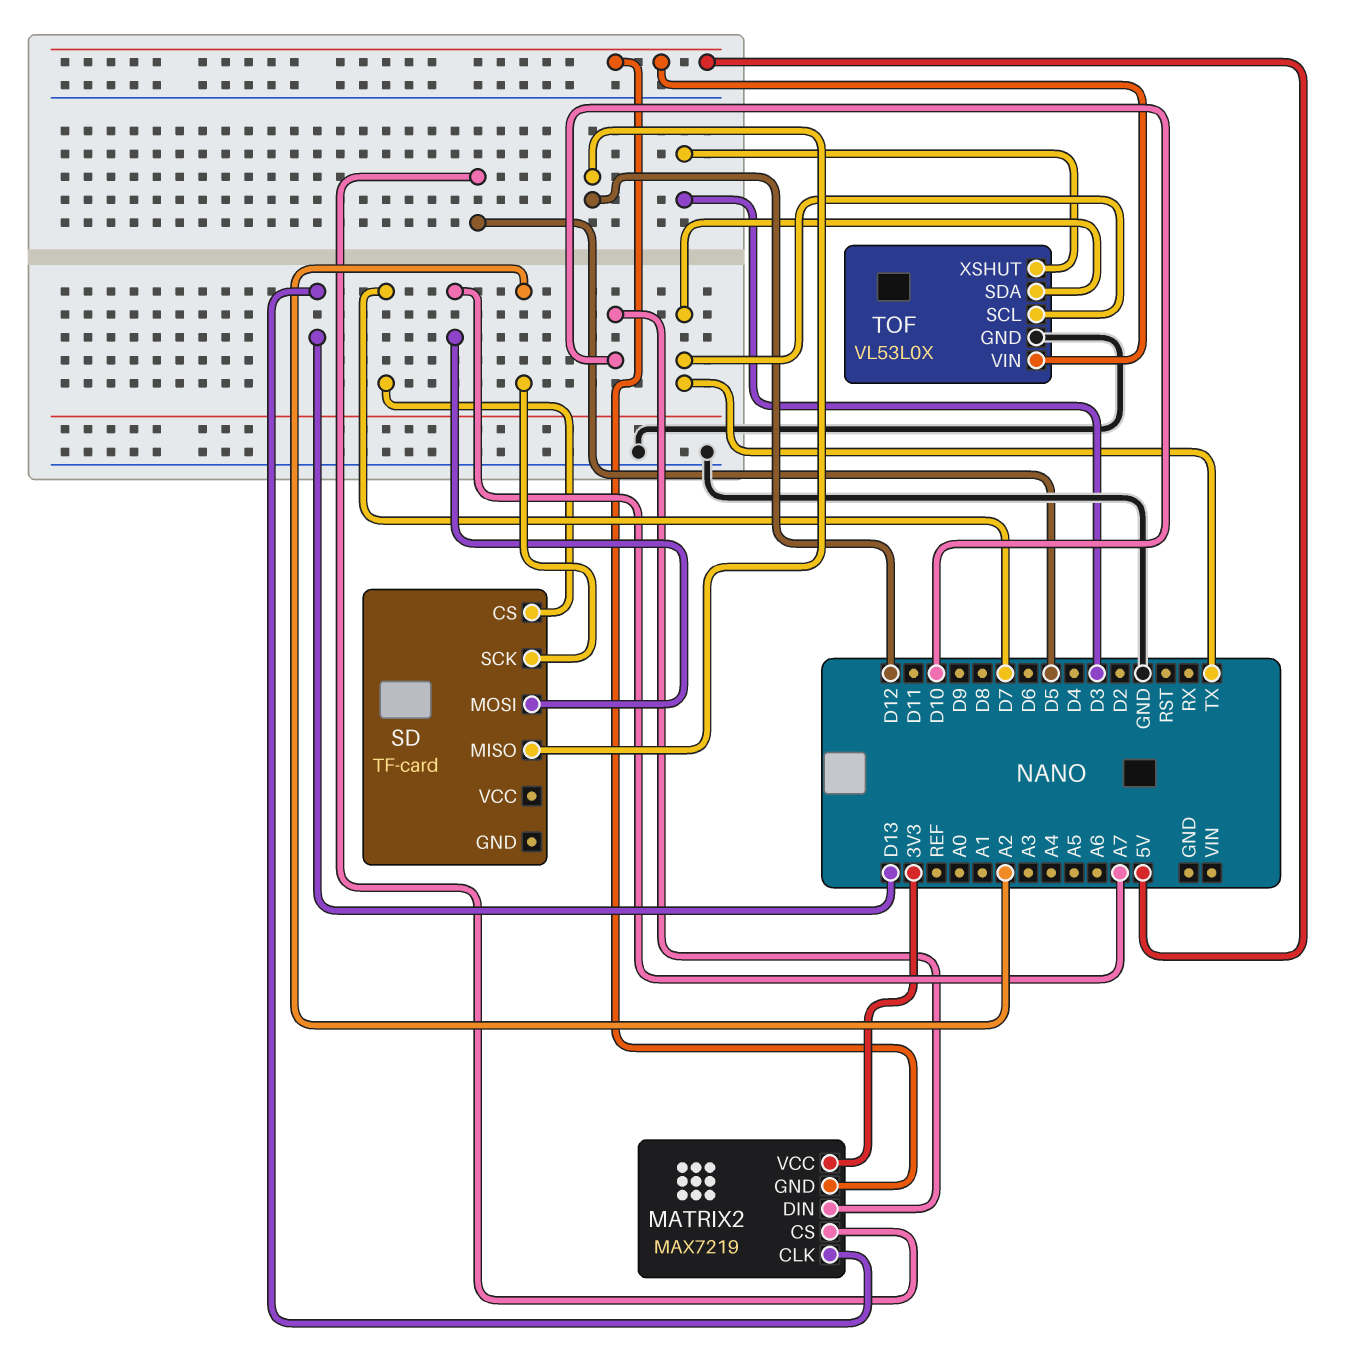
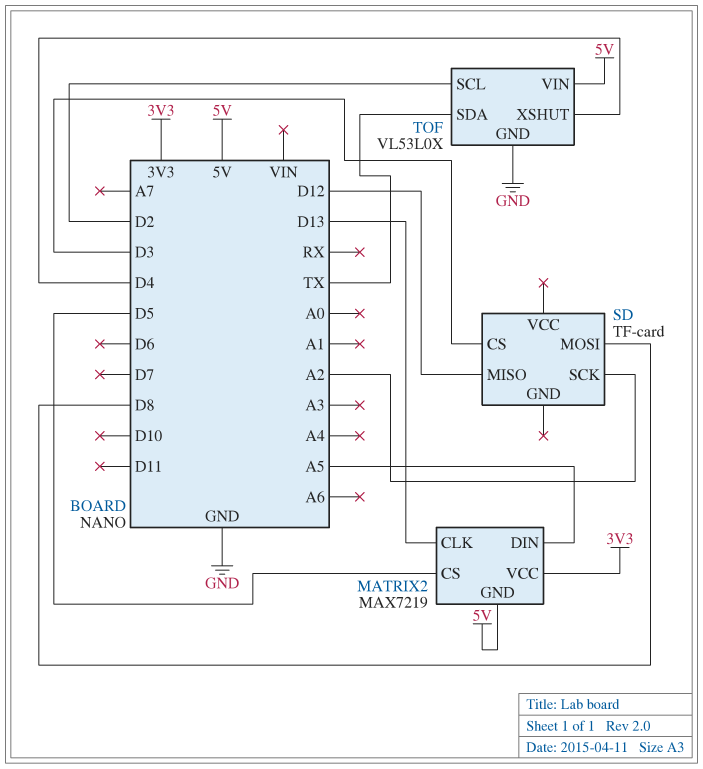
MATRIX2 pin DIN: D10 -> A5
SD pin CS: D7 -> D3
SD pin MOSI: A7 -> D8
TOF pin SCL: TX -> D2
TOF pin XSHUT: D3 -> D4

